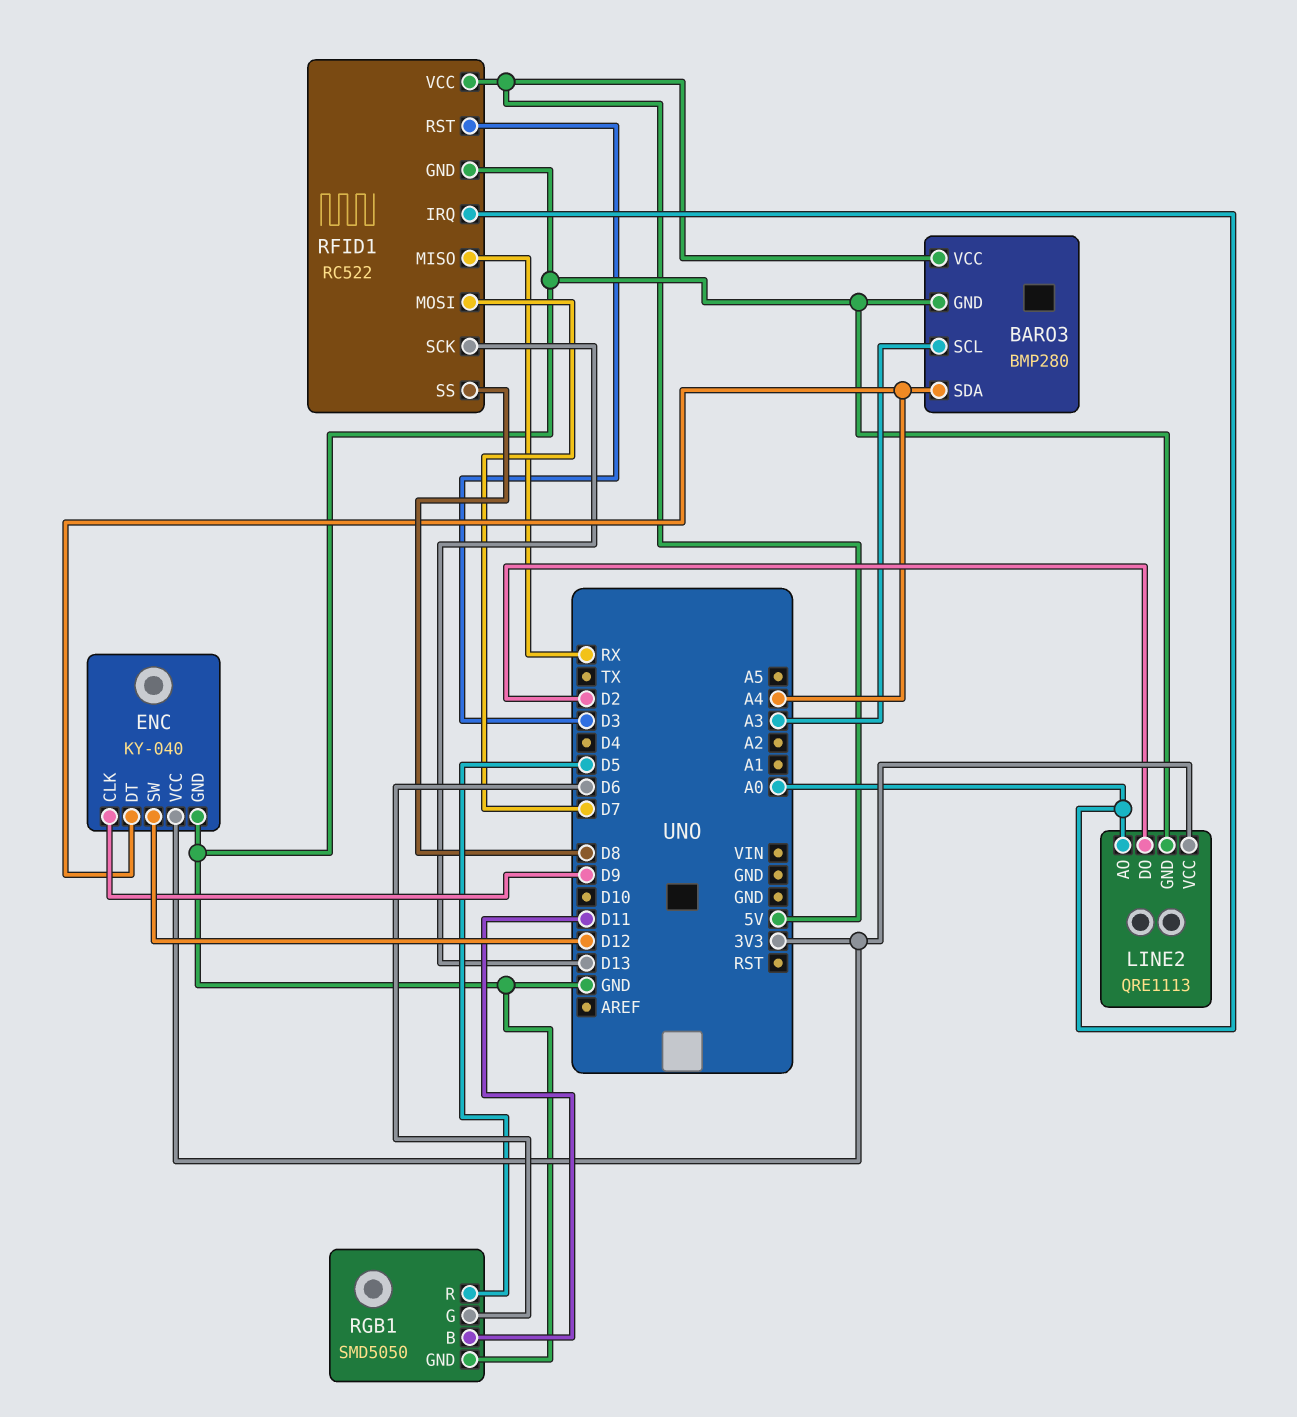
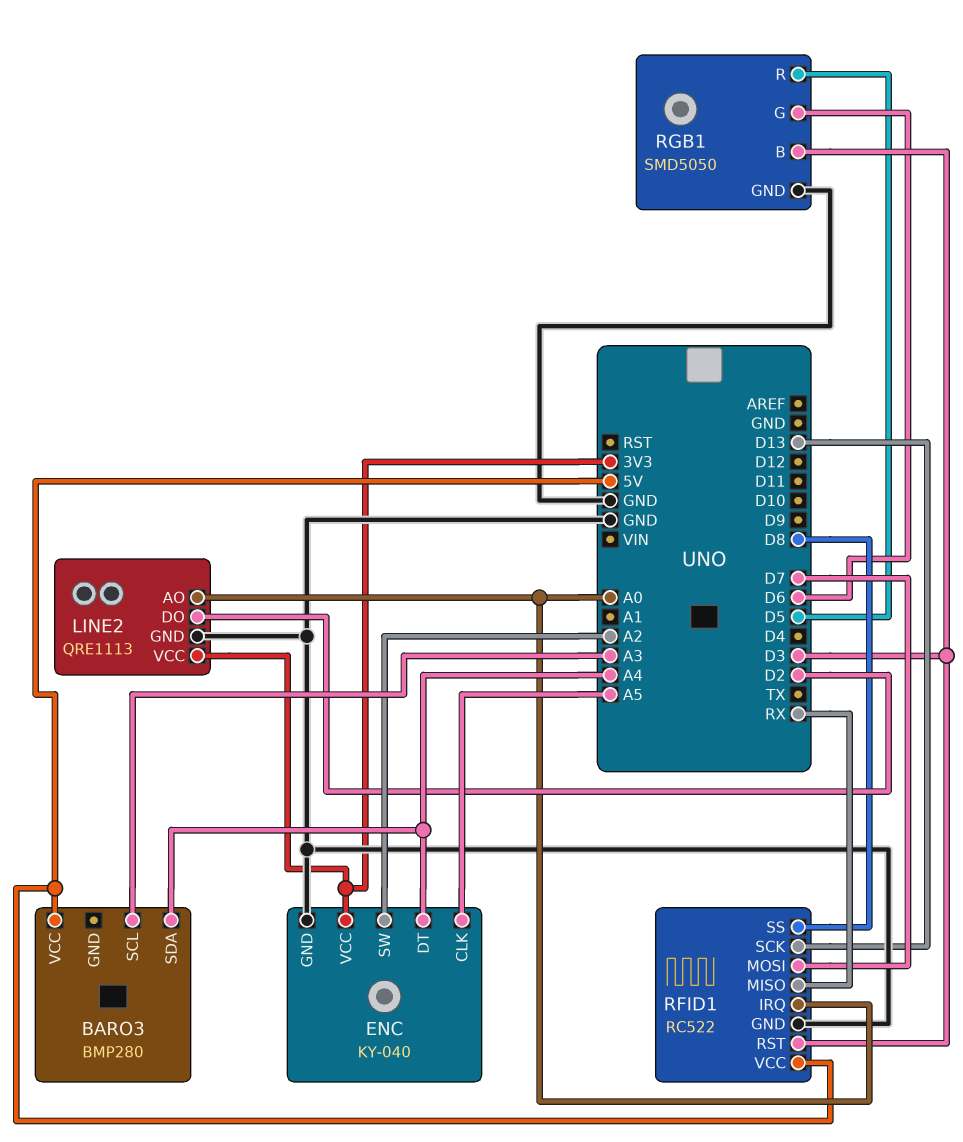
BARO3 pin GND: GND -> none
ENC pin CLK: D9 -> A5
ENC pin SW: D12 -> A2
RGB1 pin B: D11 -> D3

